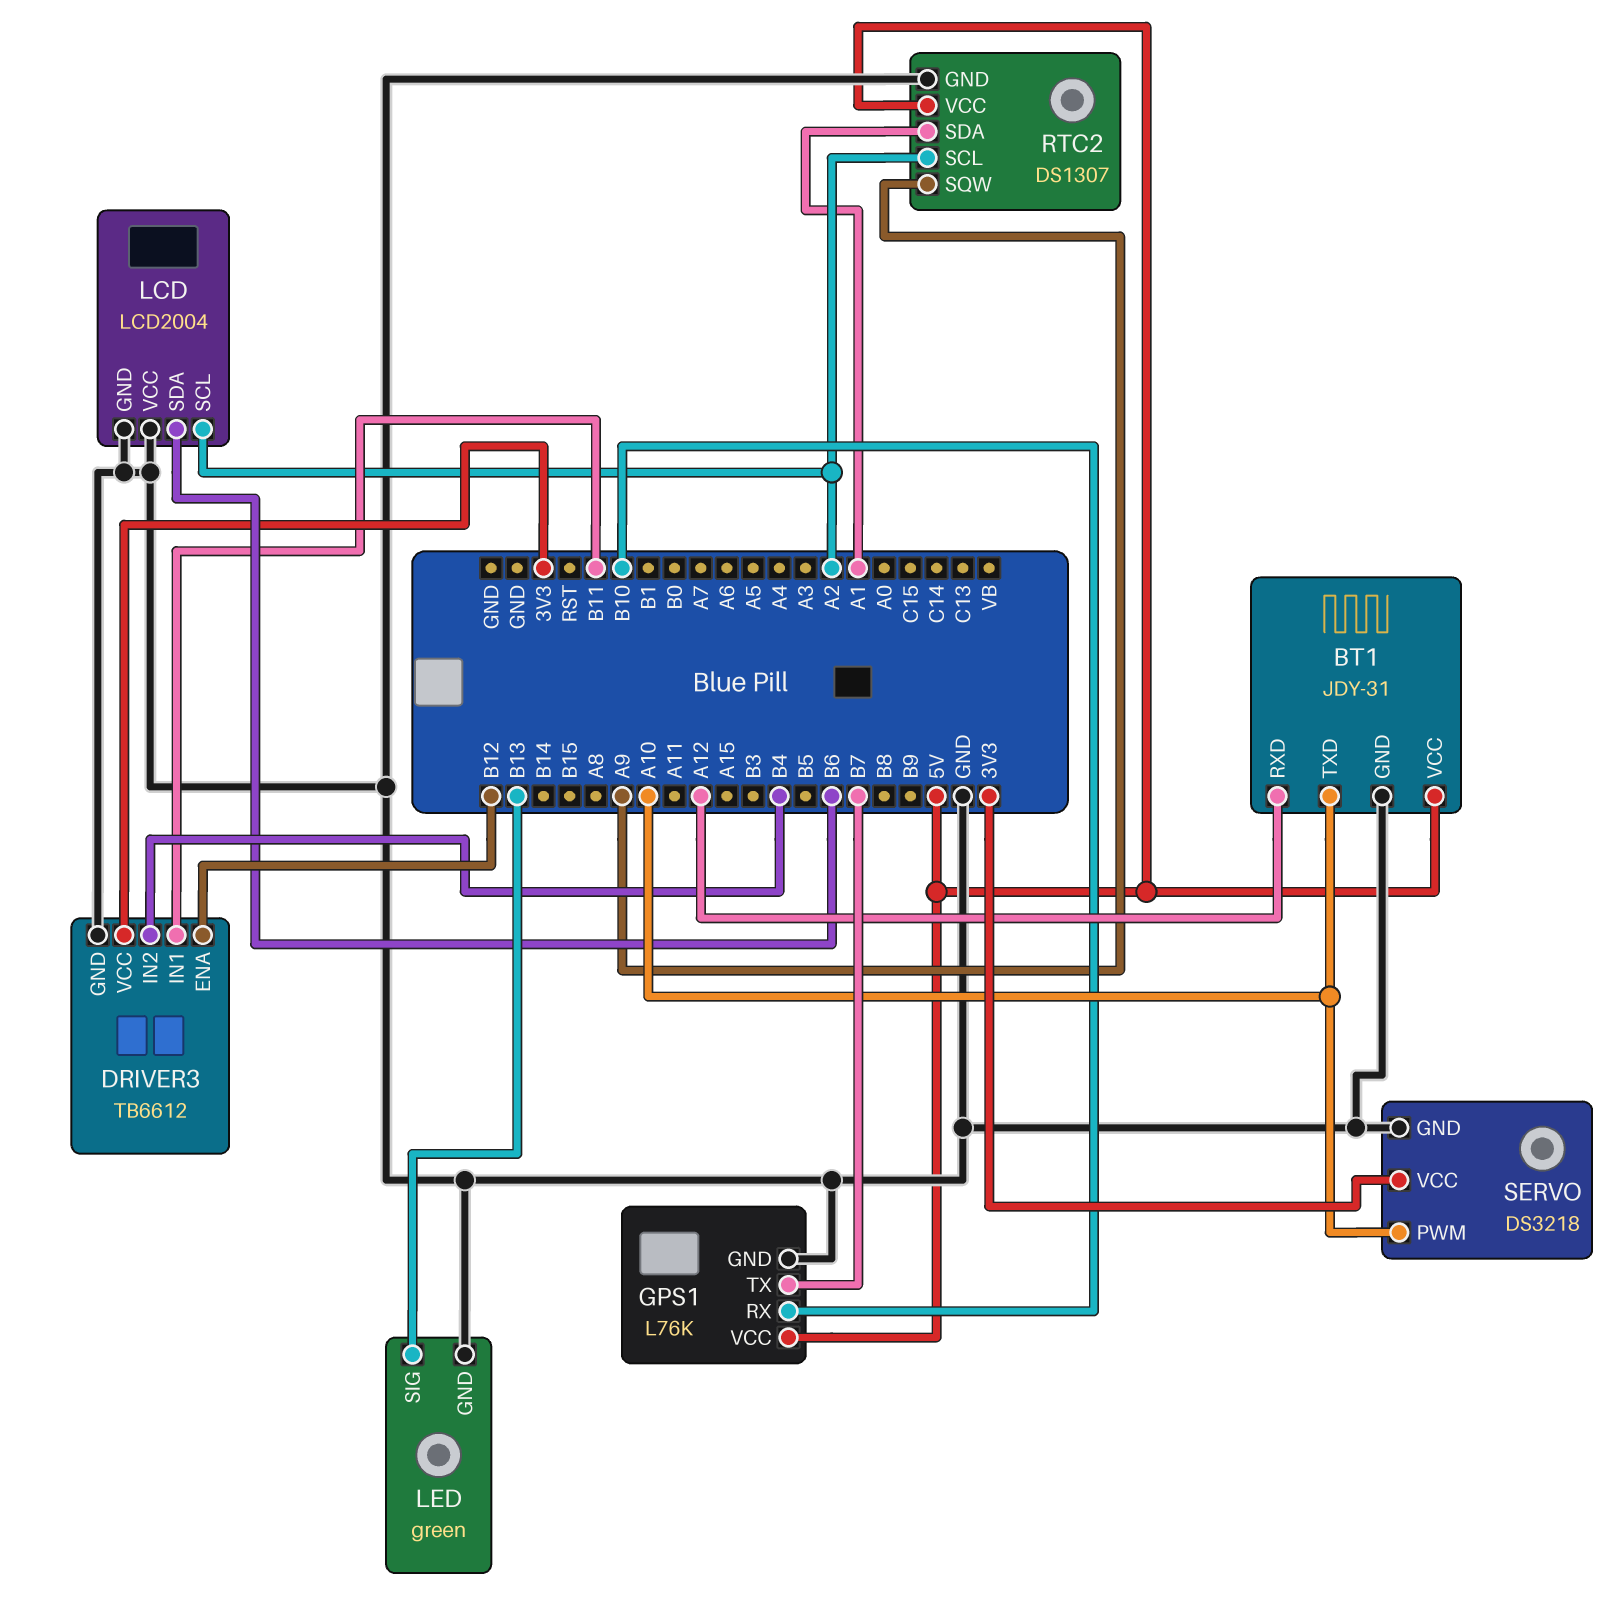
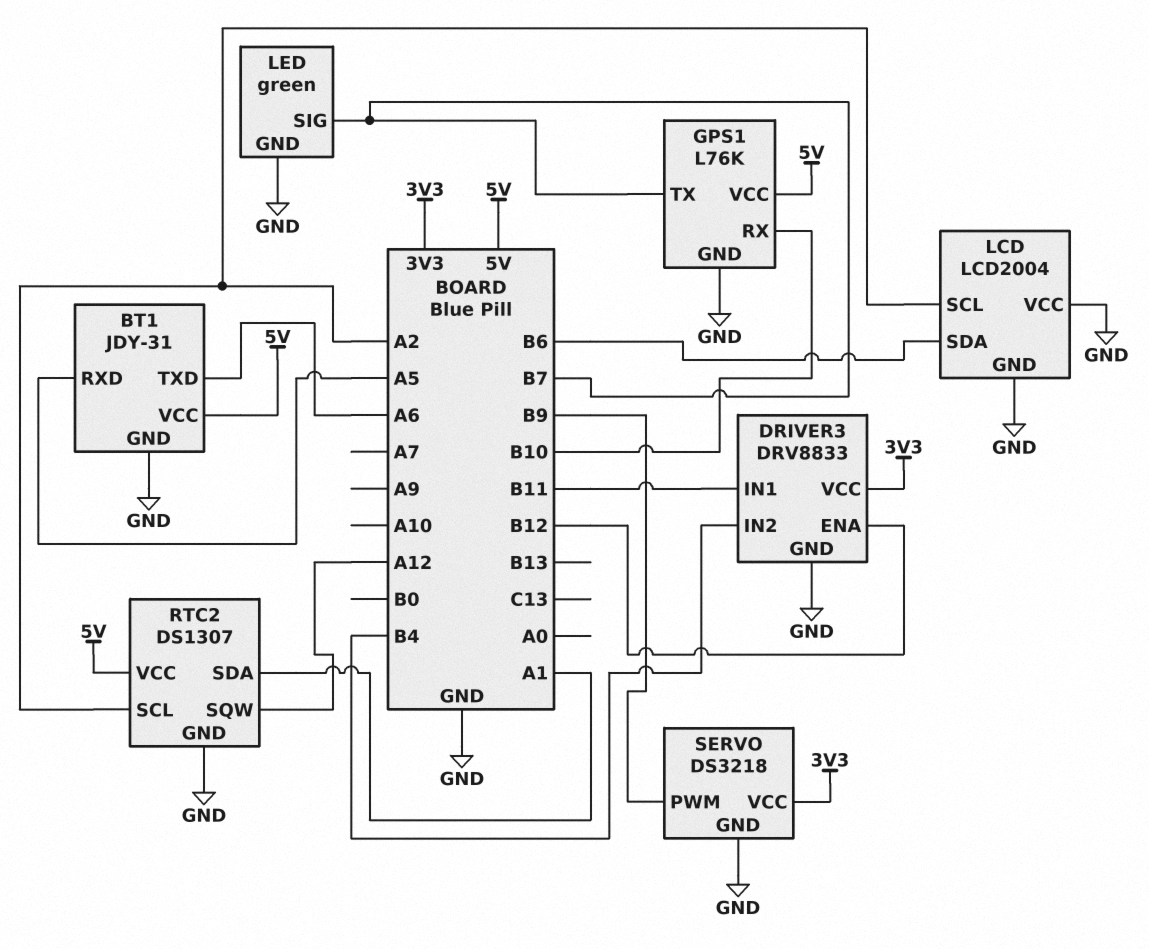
BT1 pin RXD: A12 -> A5
BT1 pin TXD: A10 -> A6
DRIVER3: TB6612 -> DRV8833
LED pin SIG: B13 -> B7
RTC2 pin SQW: A9 -> A12
SERVO pin PWM: A10 -> B9

